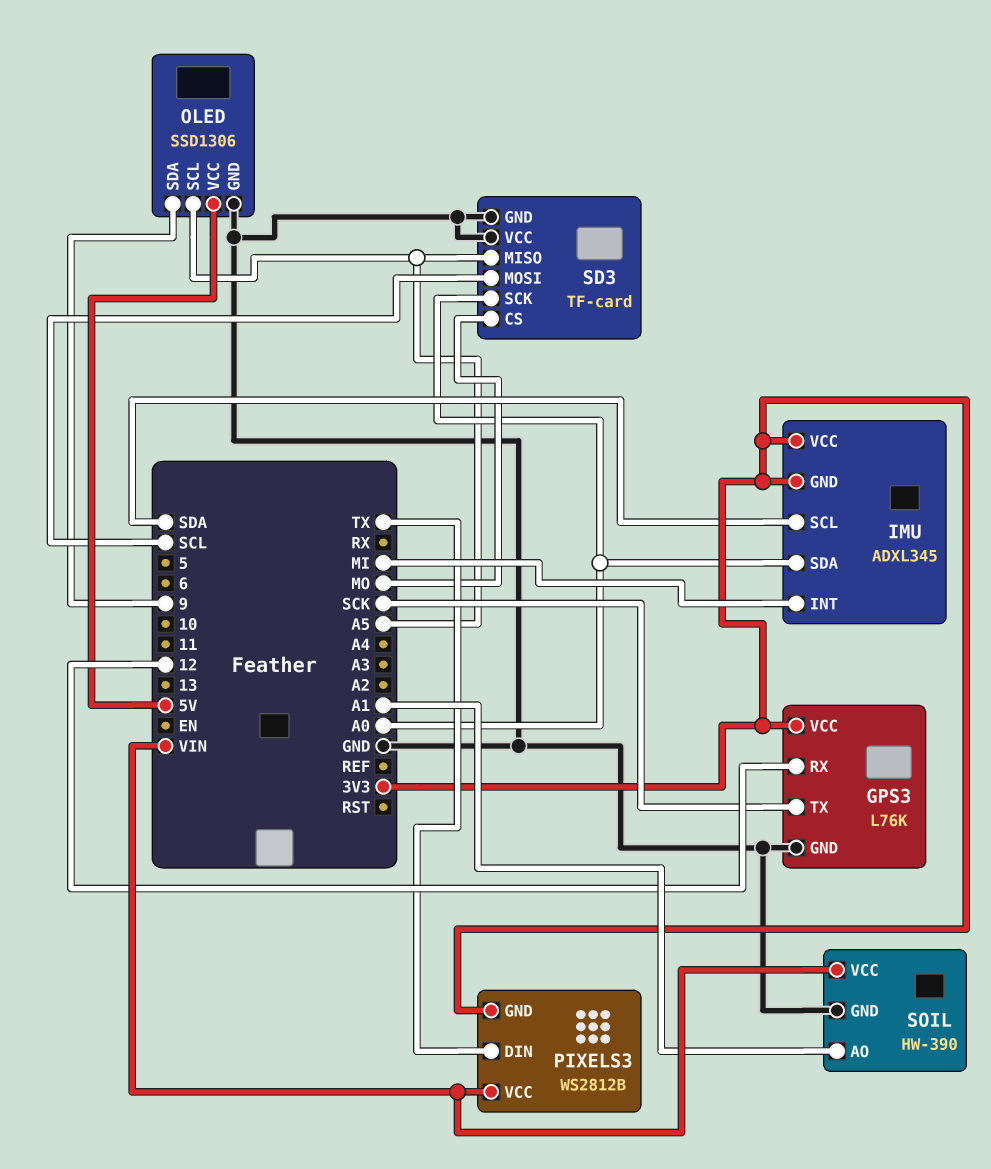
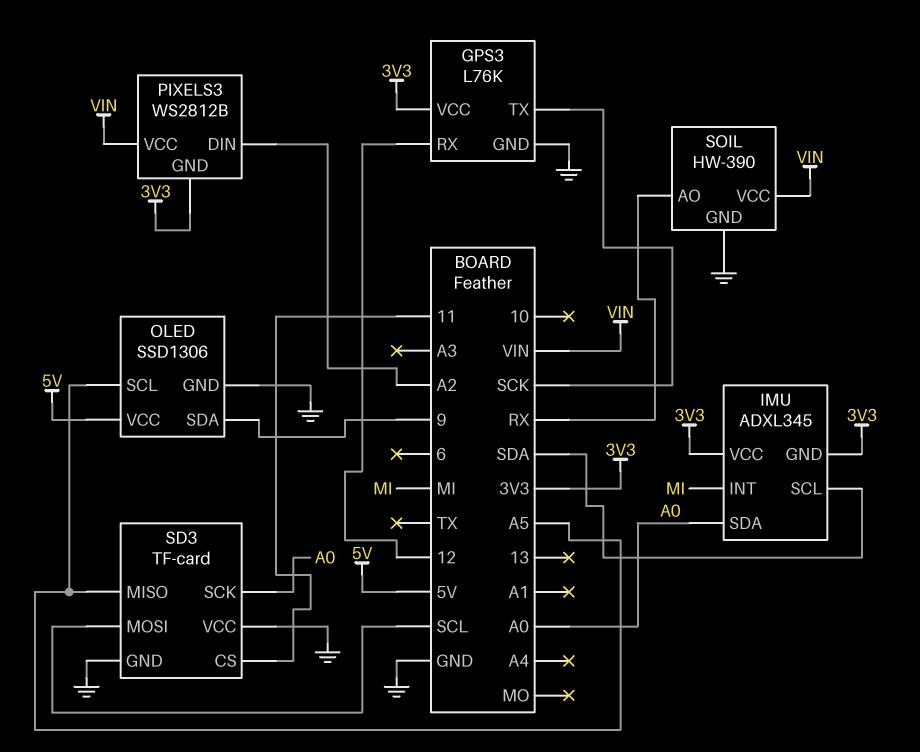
PIXELS3 pin DIN: TX -> A2
SD3 pin CS: MO -> 11
SOIL pin AO: A1 -> RX

